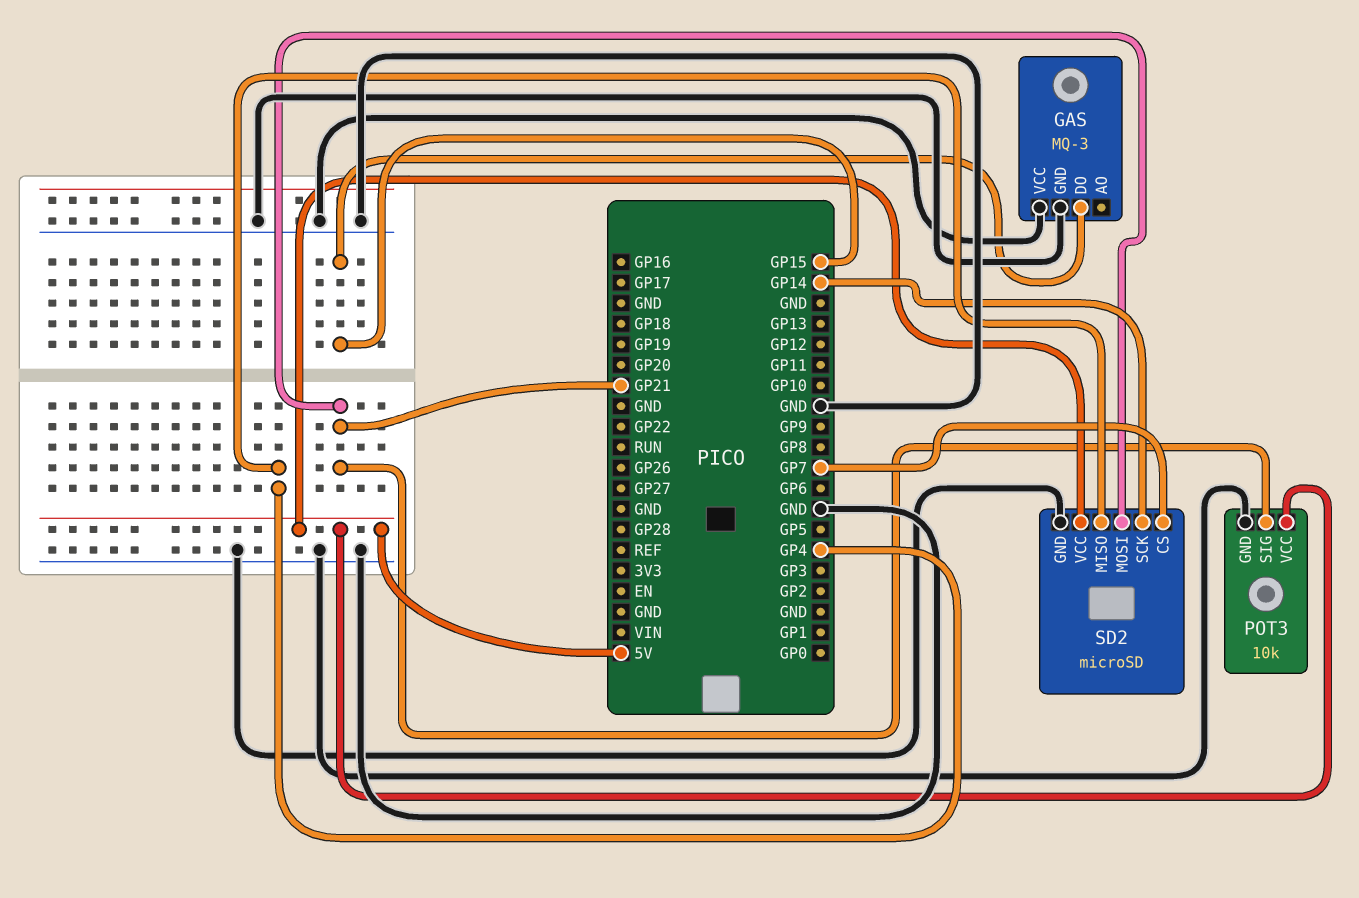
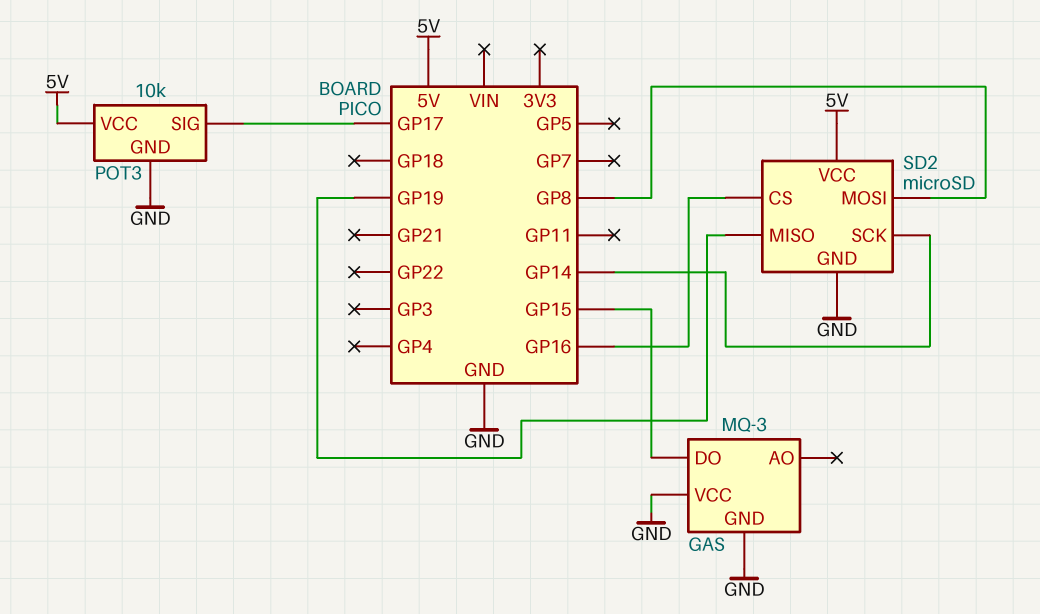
POT3 pin SIG: GP21 -> GP17
SD2 pin CS: GP7 -> GP16
SD2 pin MISO: GP4 -> GP19
SD2 pin MOSI: GP21 -> GP8

